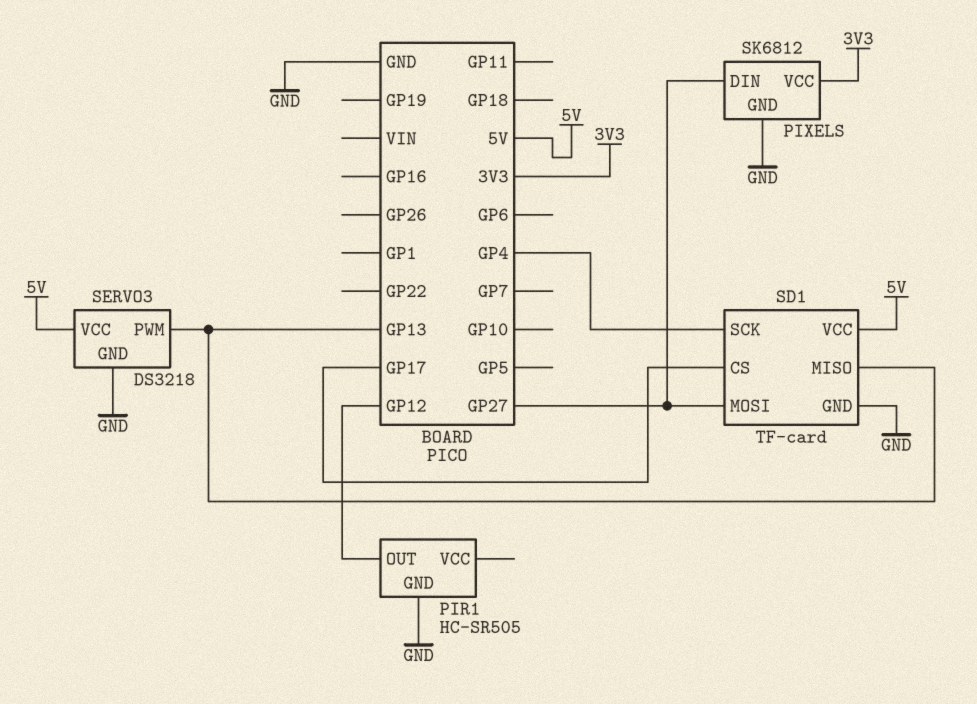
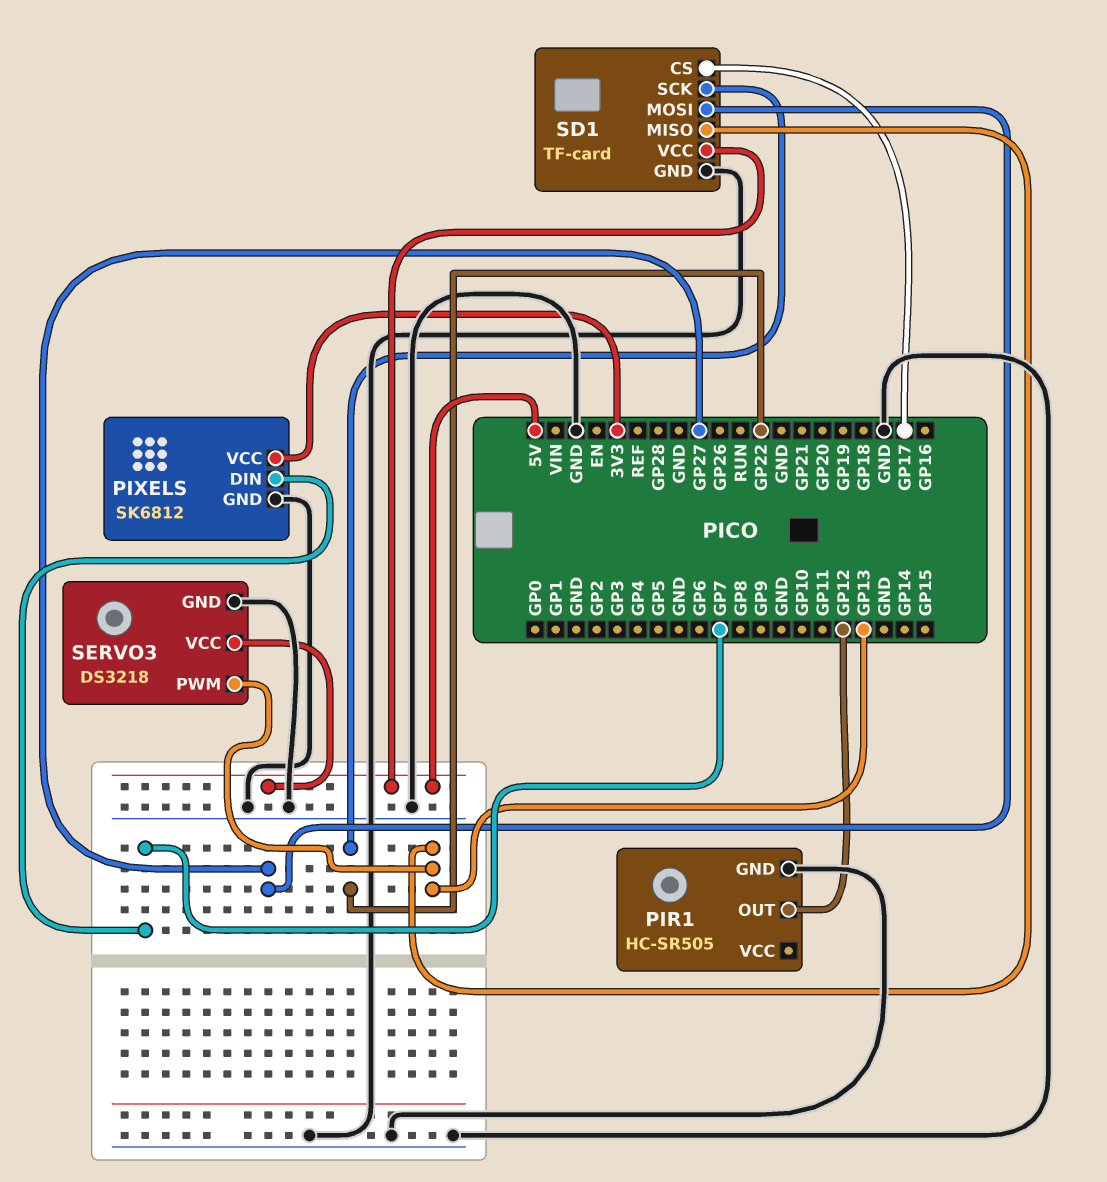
PIXELS pin DIN: GP27 -> GP7
SD1 pin SCK: GP4 -> GP22

